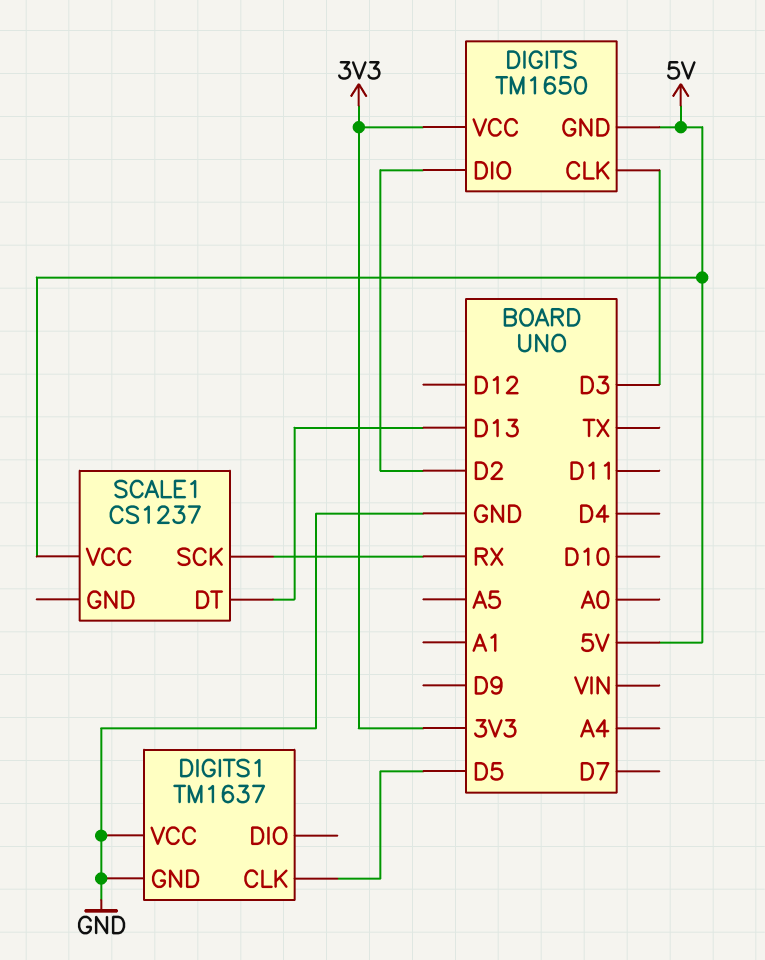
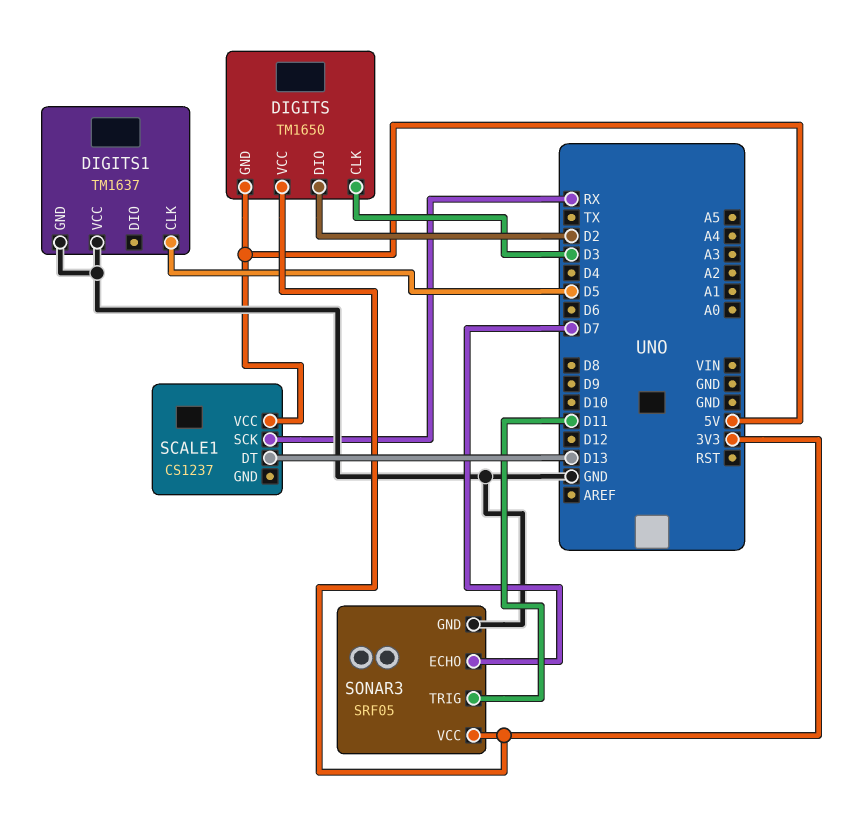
SONAR3: none -> SRF05
SONAR3 pin ECHO: none -> D7
SONAR3 pin GND: none -> GND
SONAR3 pin TRIG: none -> D11
SONAR3 pin VCC: none -> 3V3

